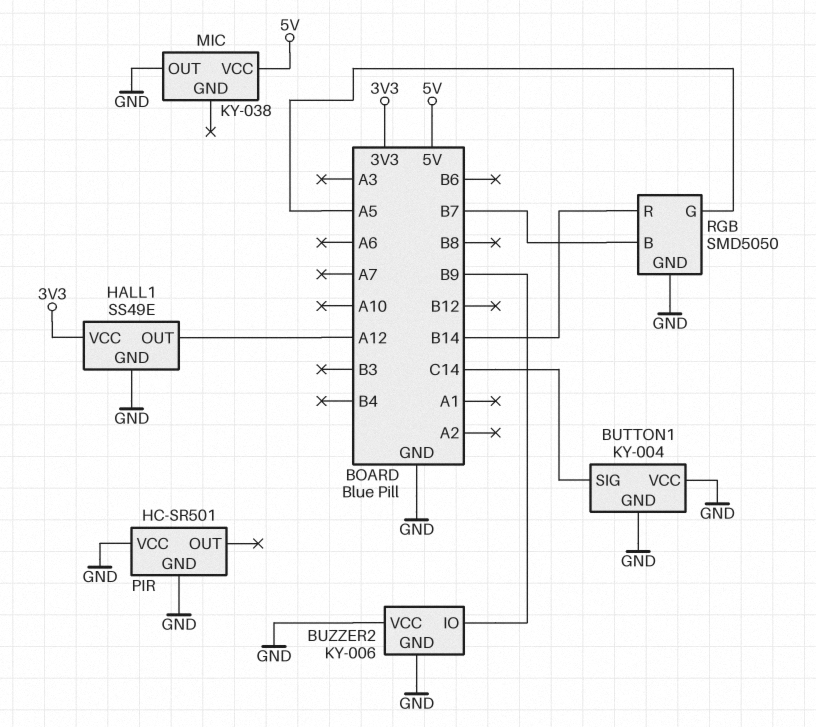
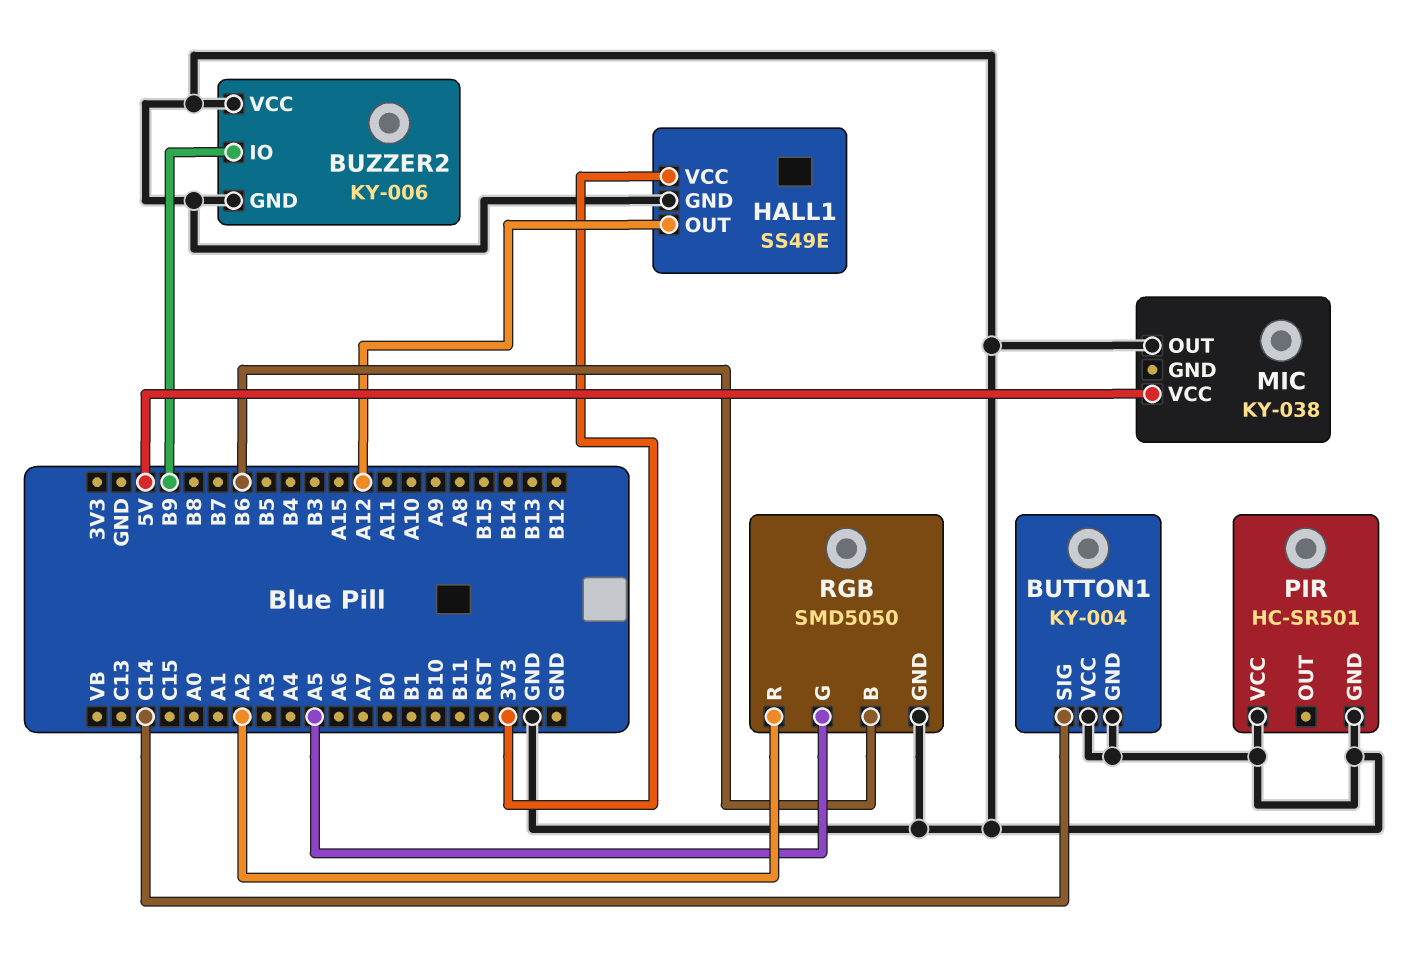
RGB pin B: B7 -> B6
RGB pin R: B14 -> A2

